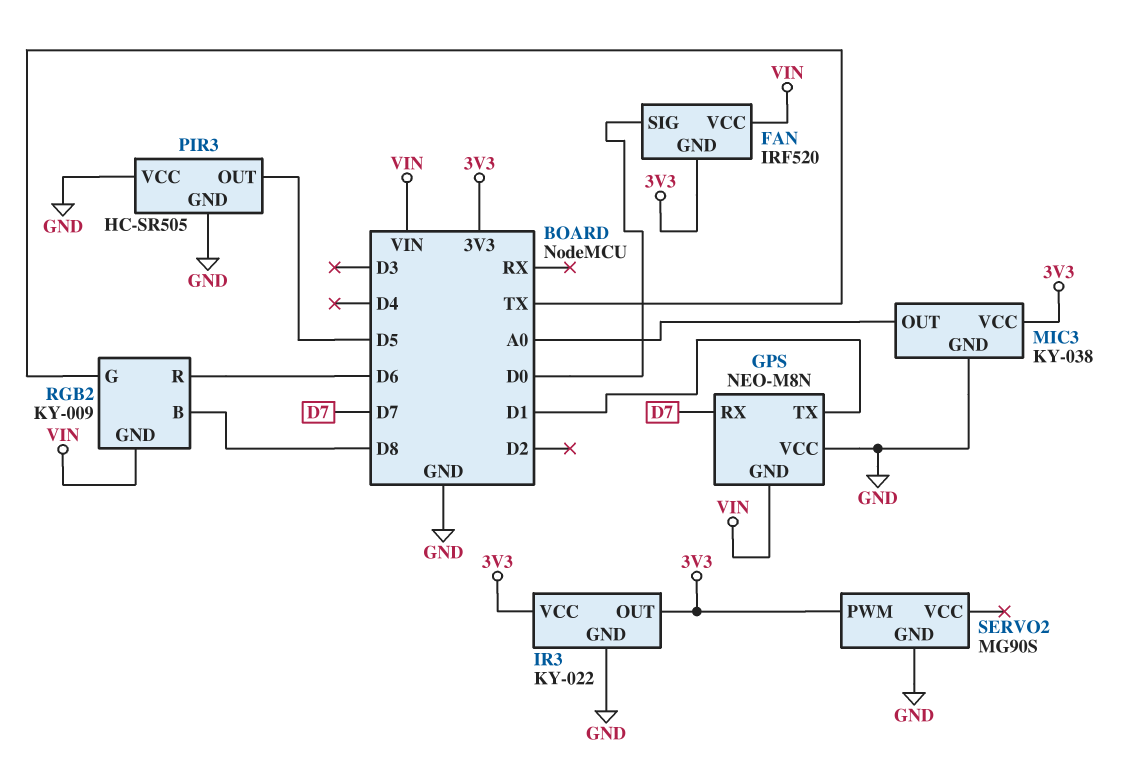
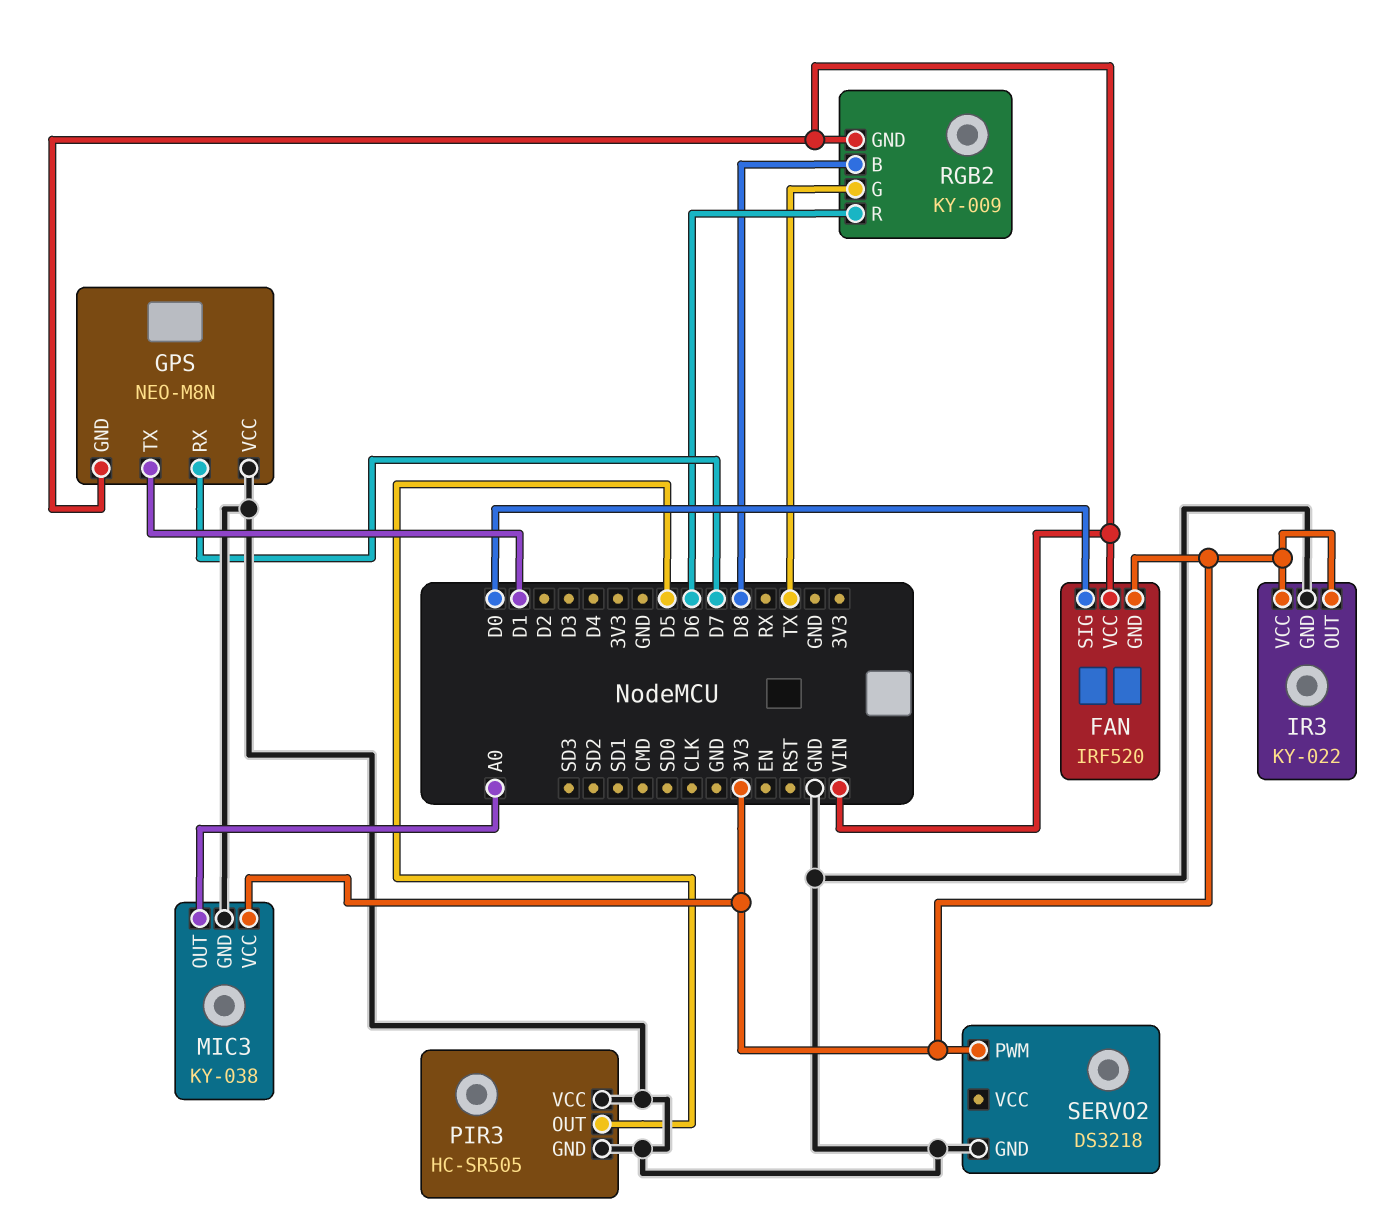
SERVO2: MG90S -> DS3218

